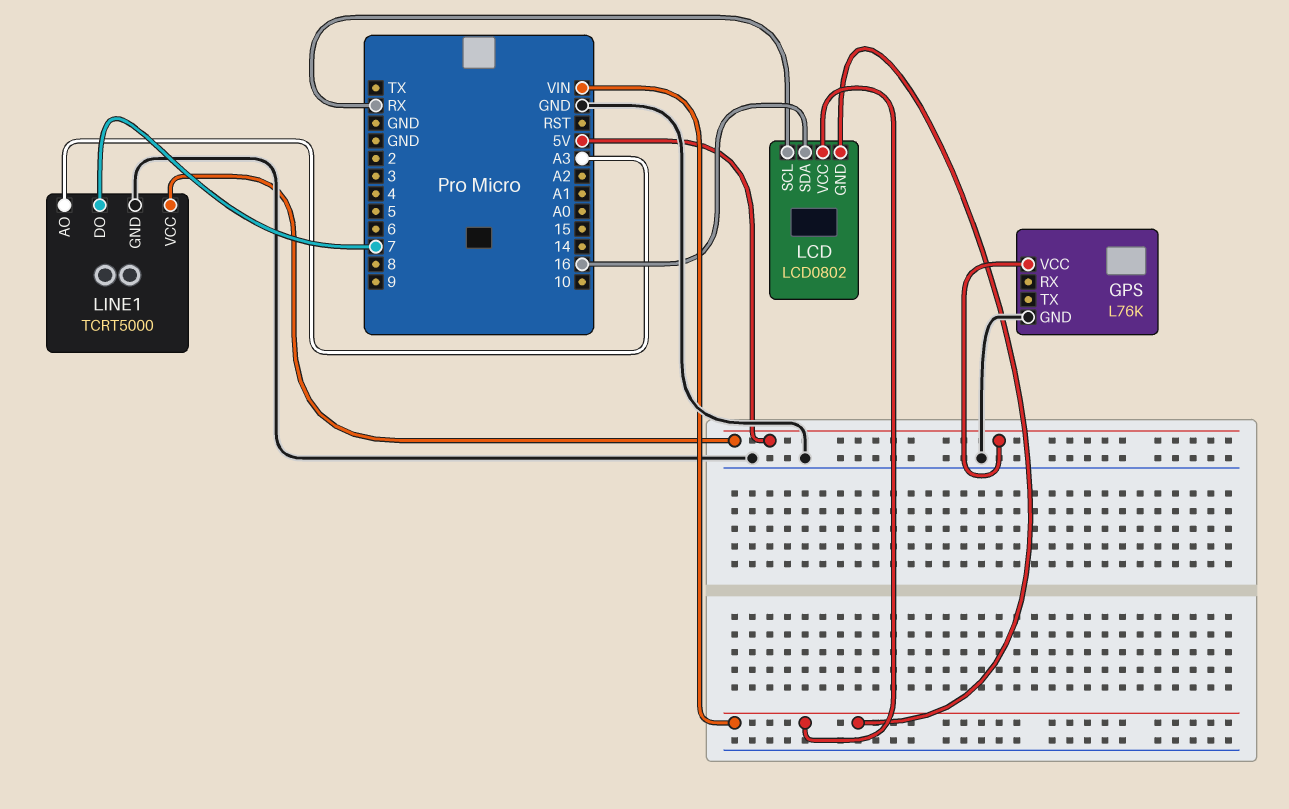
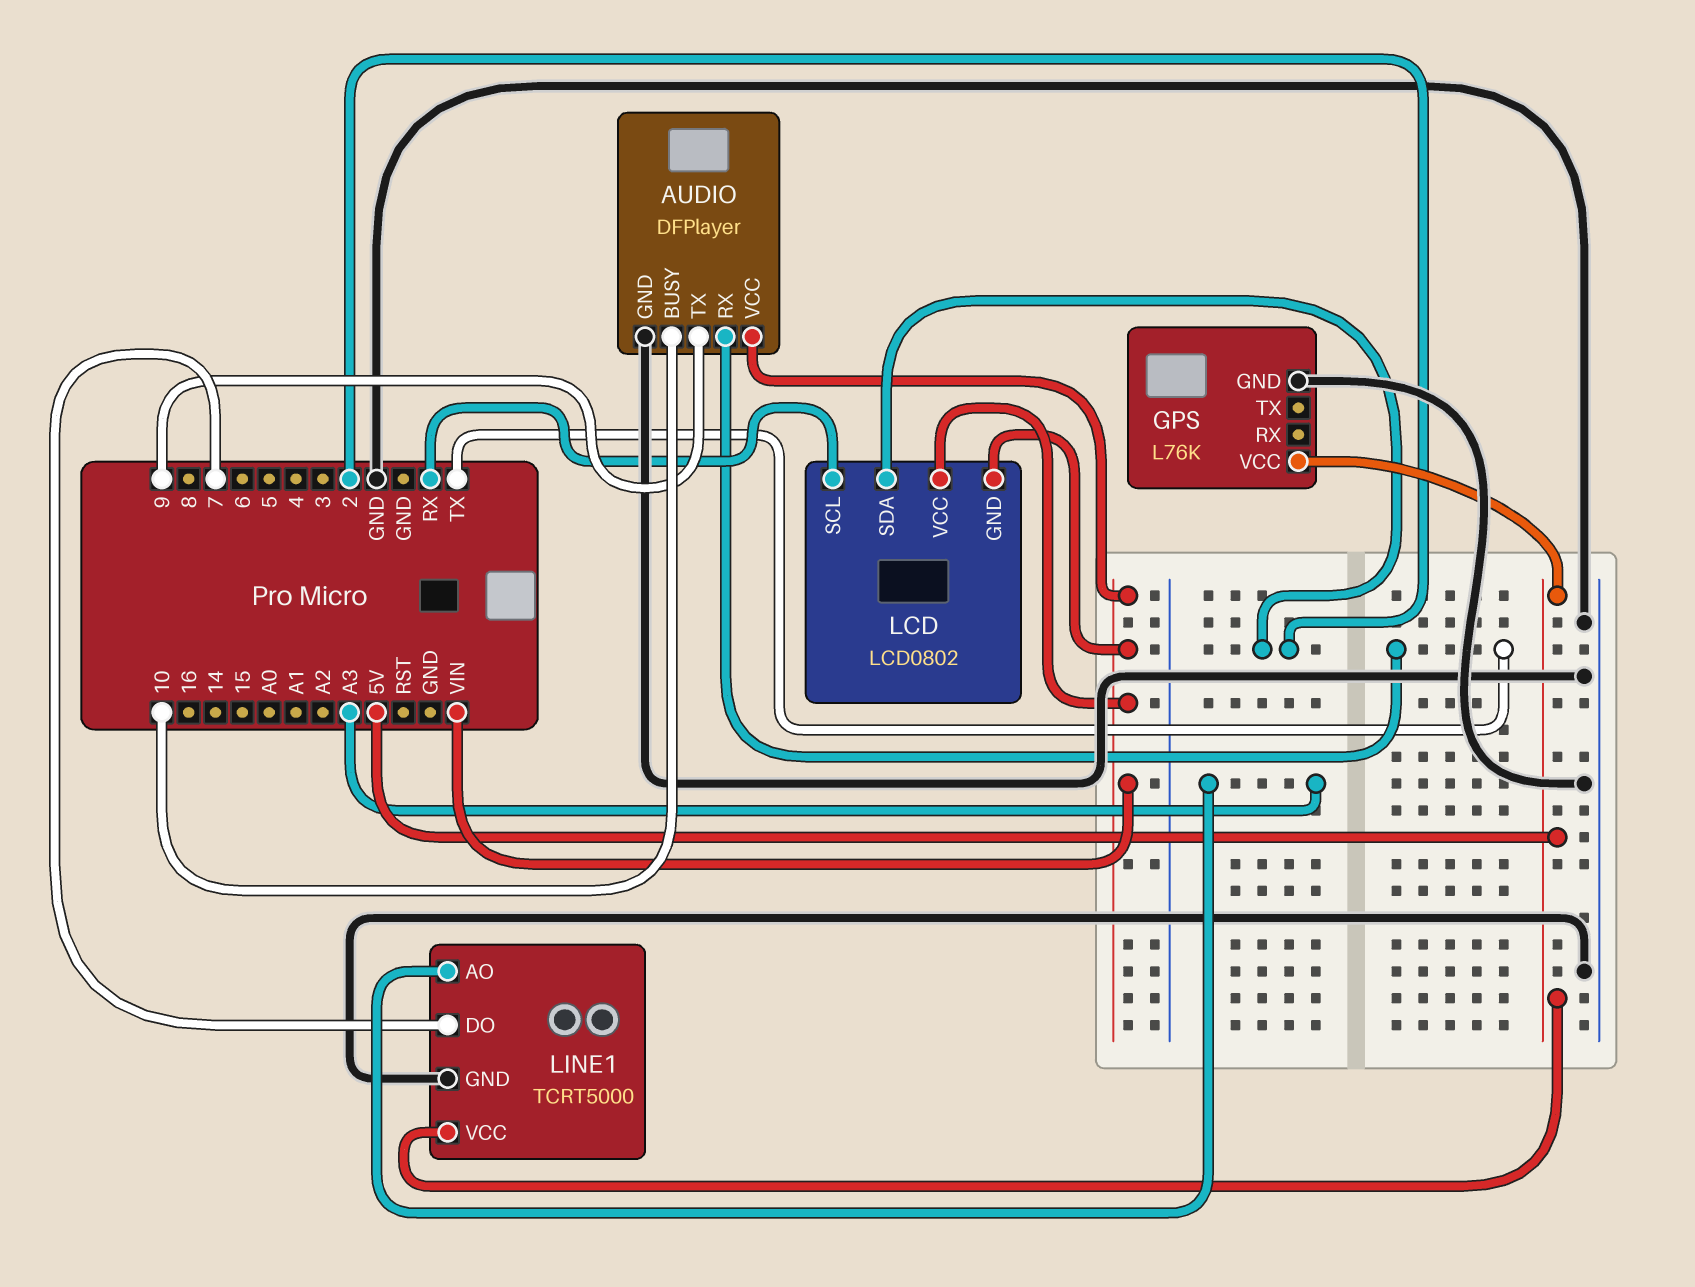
AUDIO: none -> DFPlayer
AUDIO pin BUSY: none -> 10
AUDIO pin GND: none -> GND
AUDIO pin RX: none -> TX
AUDIO pin TX: none -> 9
AUDIO pin VCC: none -> VIN
LCD pin SDA: 16 -> 2

